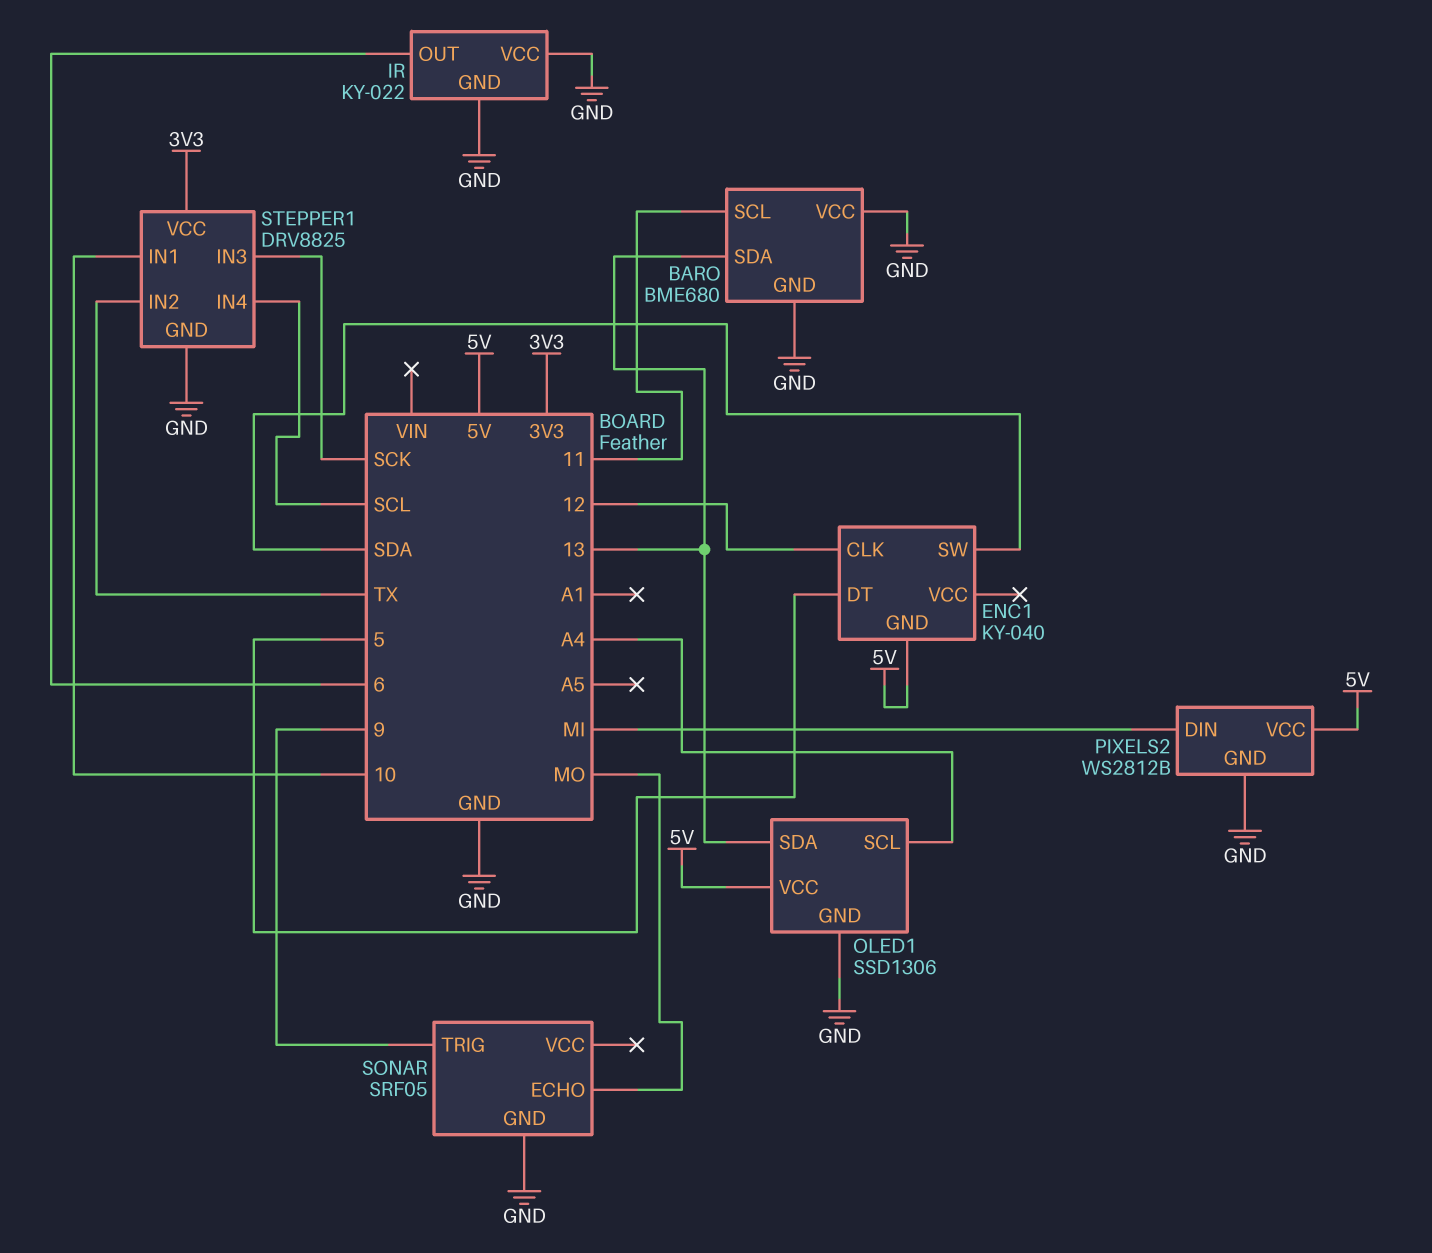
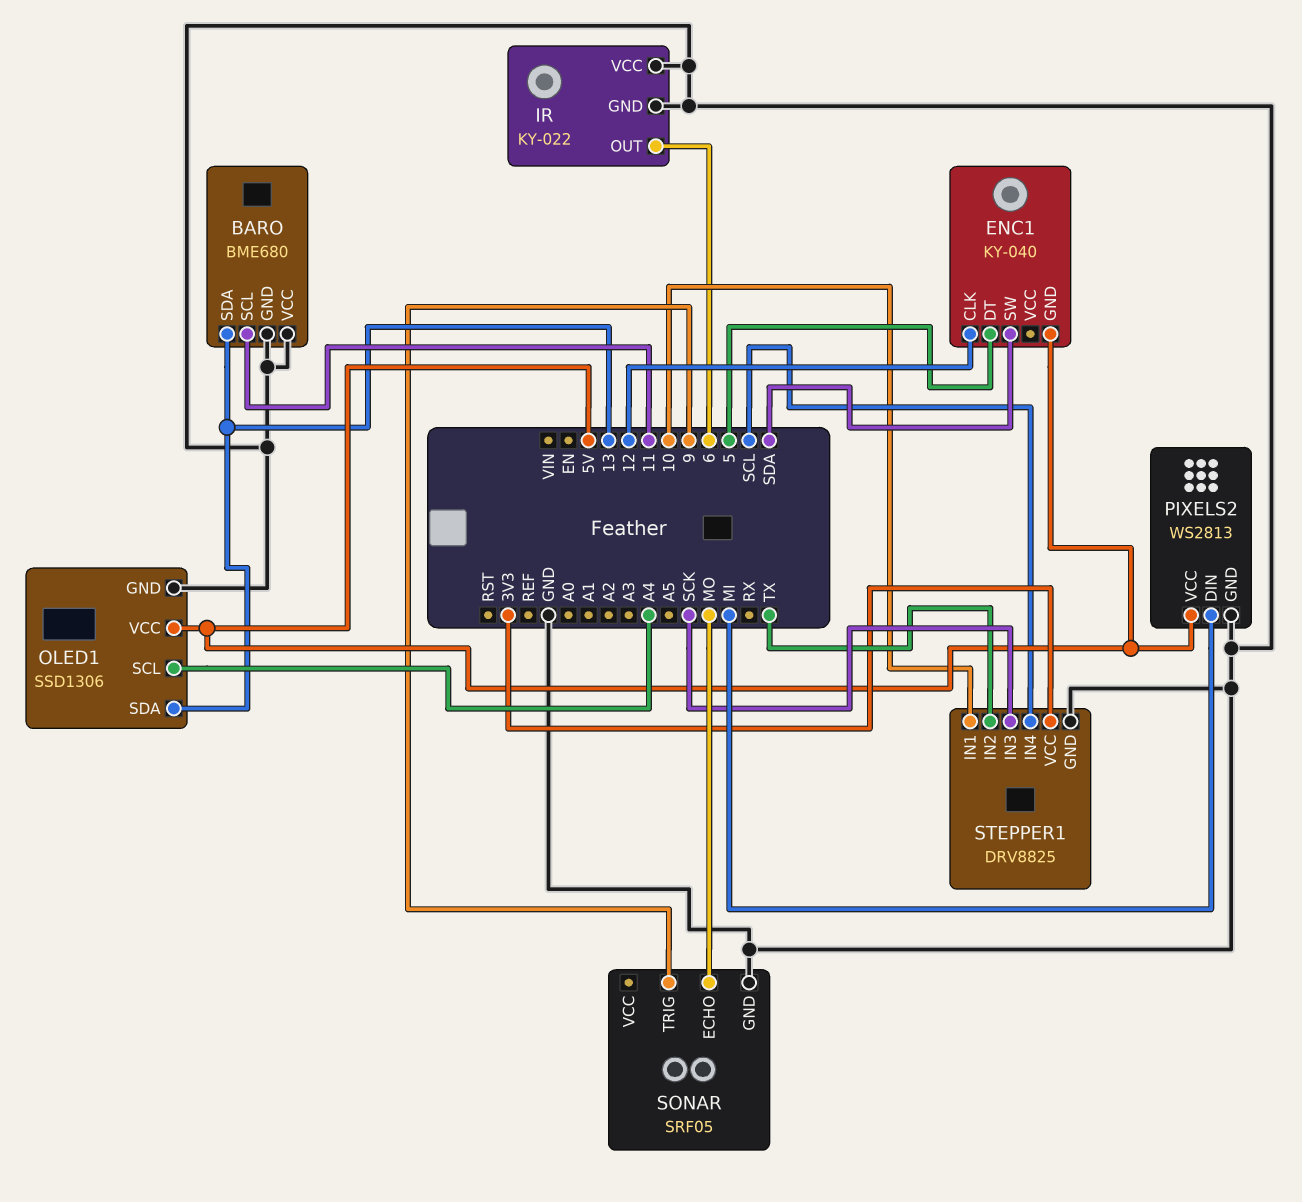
PIXELS2: WS2812B -> WS2813

